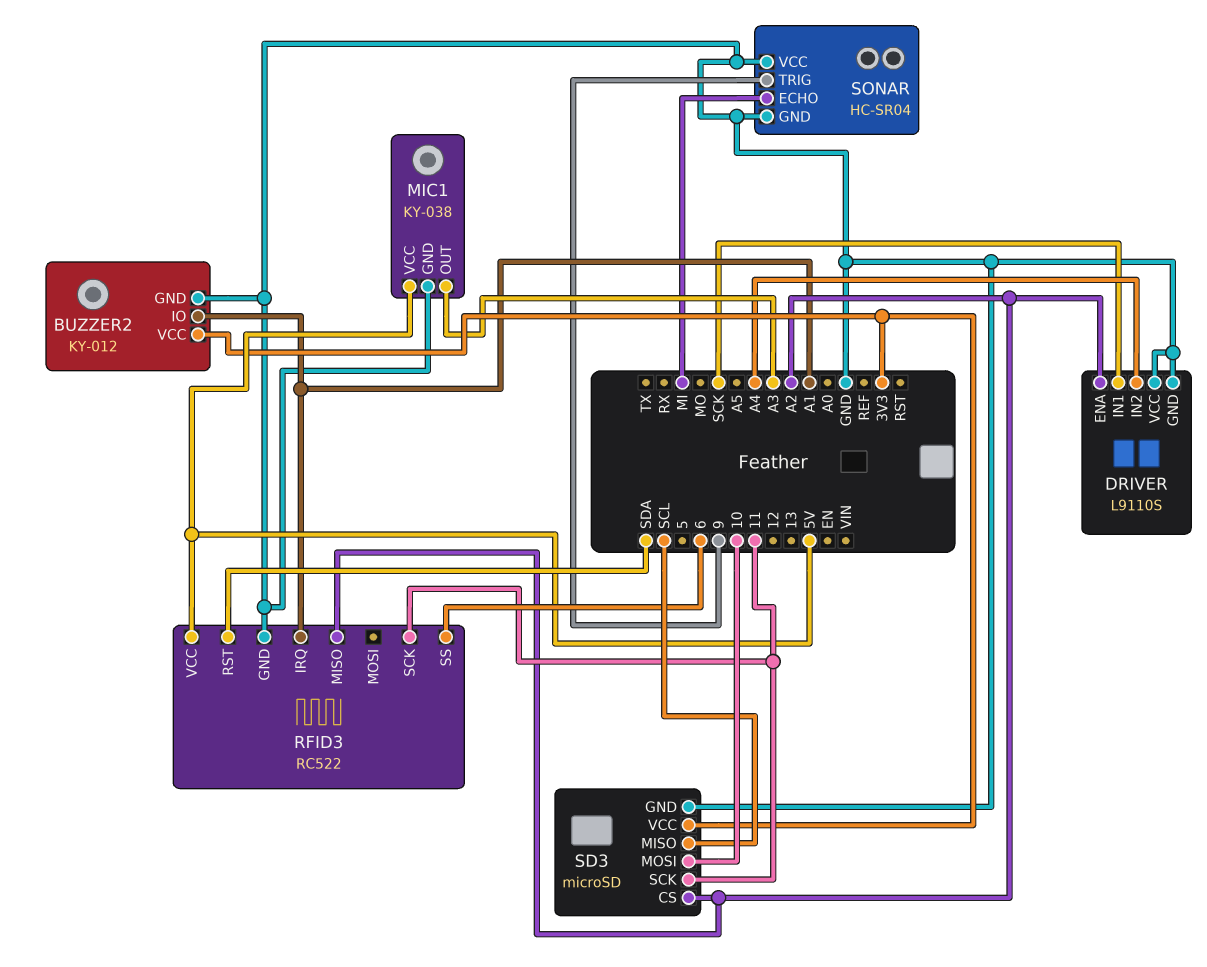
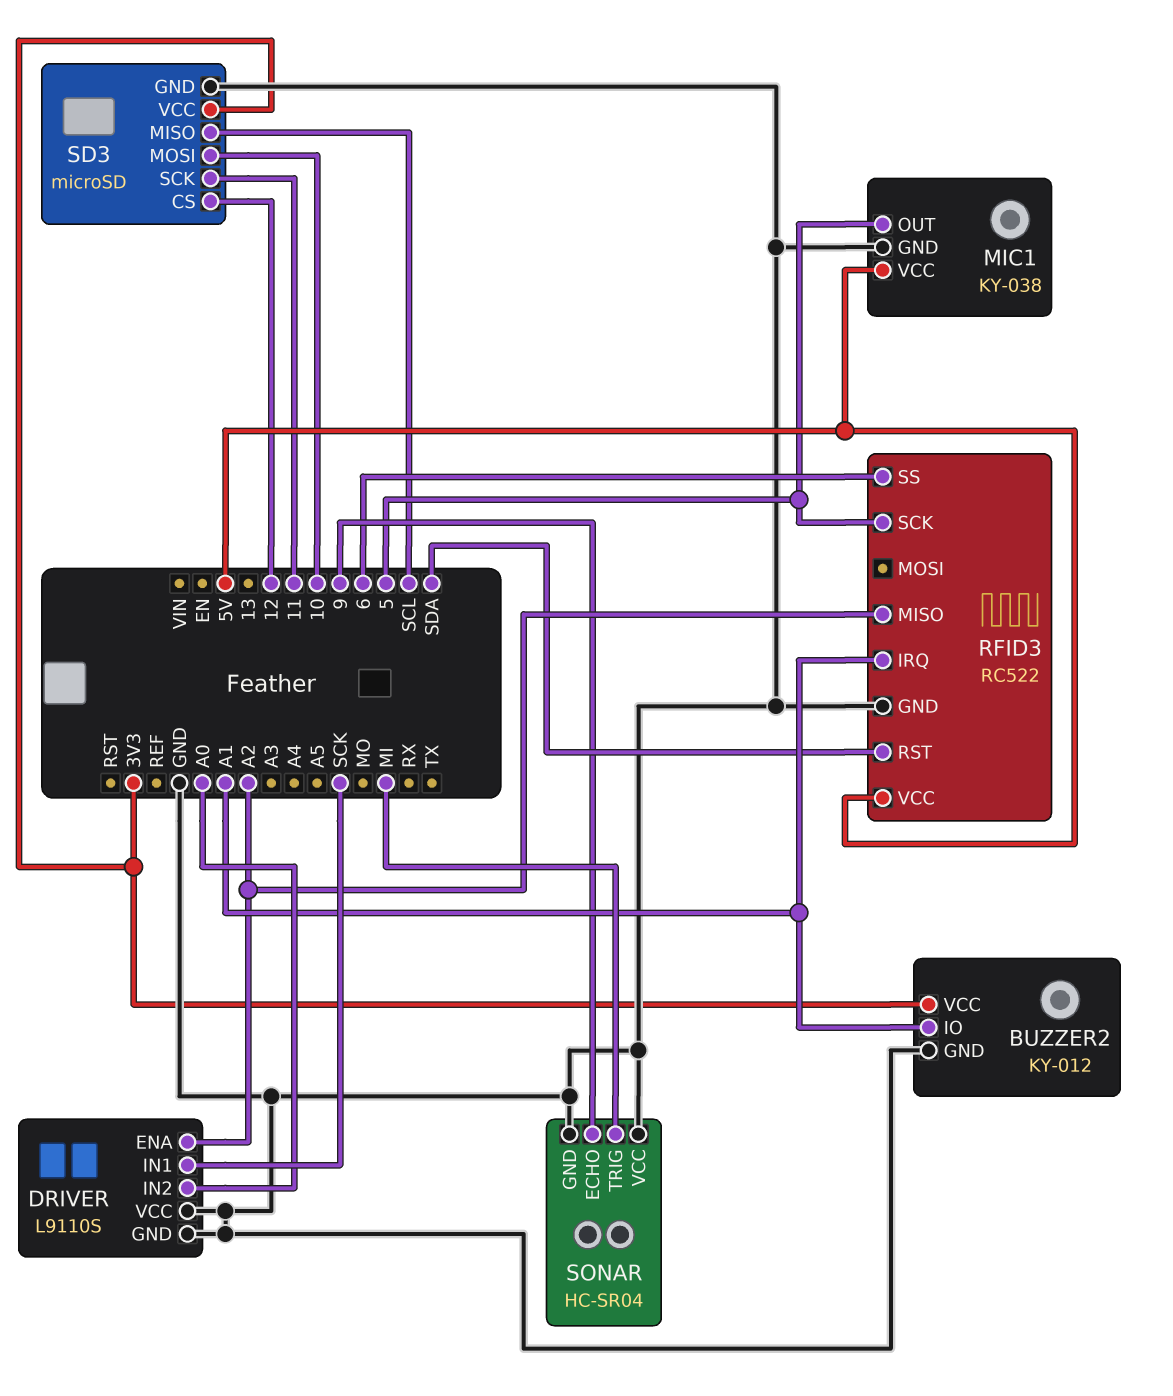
DRIVER pin IN2: A4 -> A0
MIC1 pin OUT: A3 -> 5
RFID3 pin SCK: 11 -> 5
SD3 pin CS: A2 -> 12
SONAR pin ECHO: MI -> 9
SONAR pin TRIG: 9 -> MI

